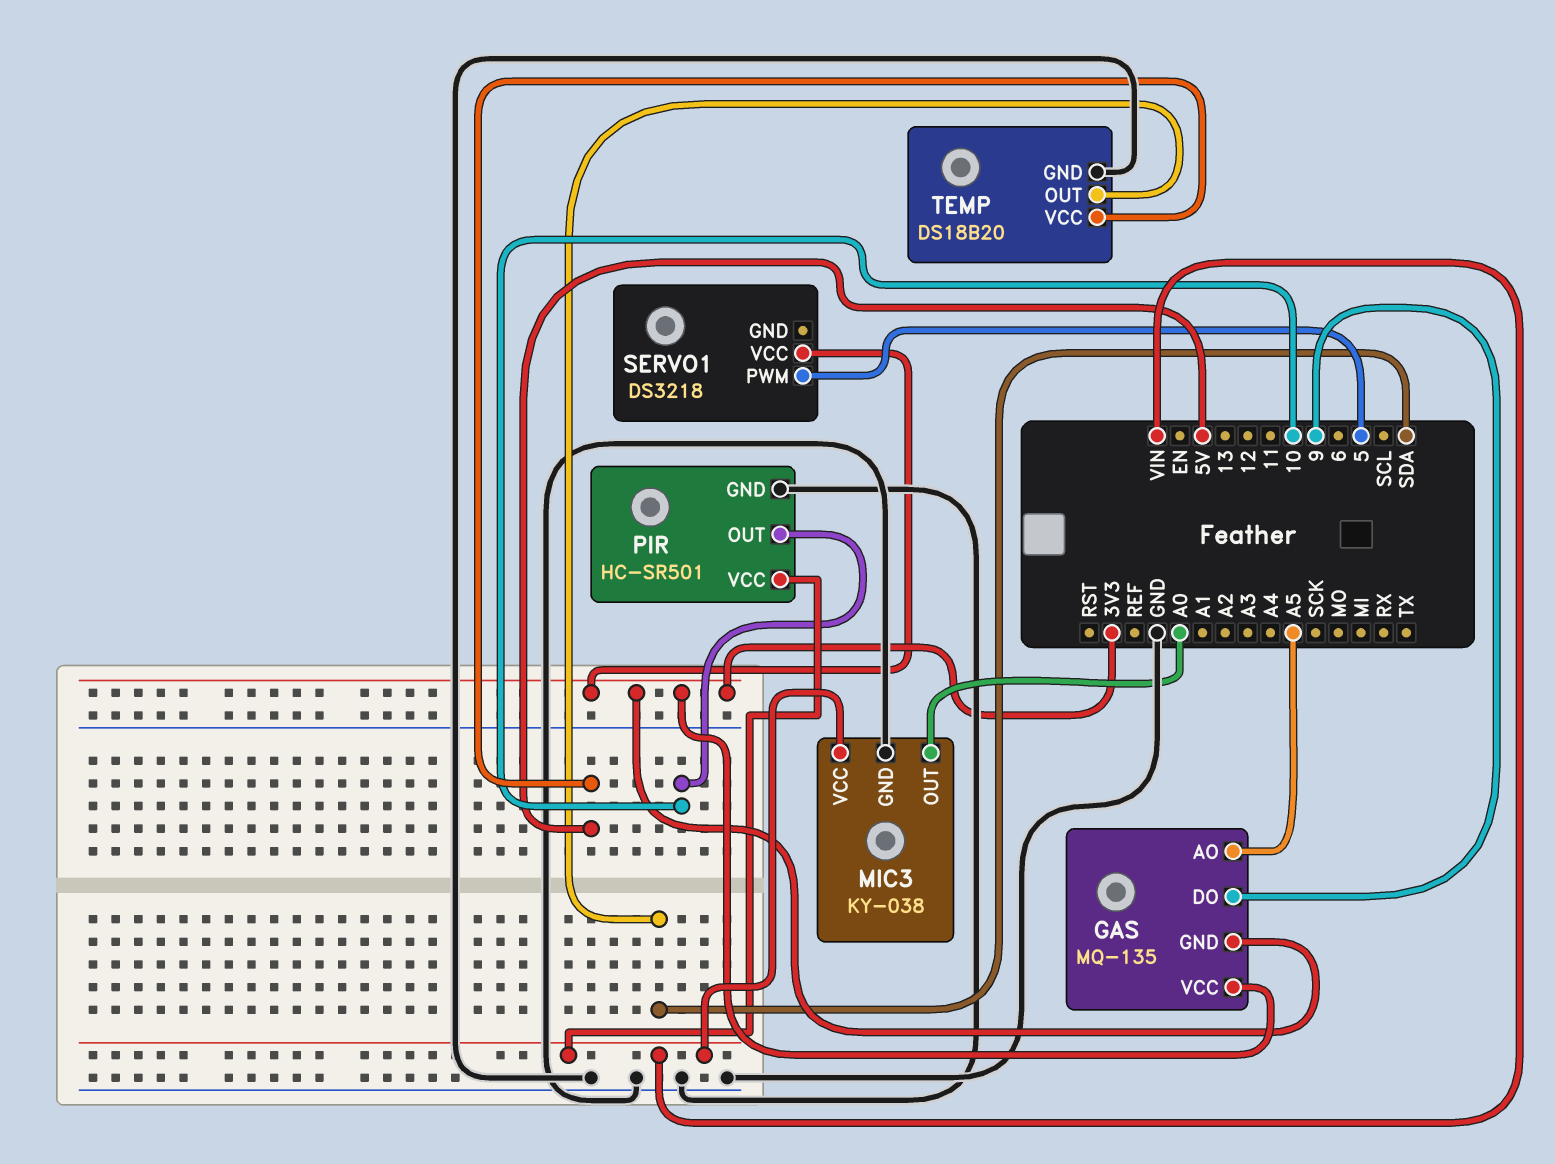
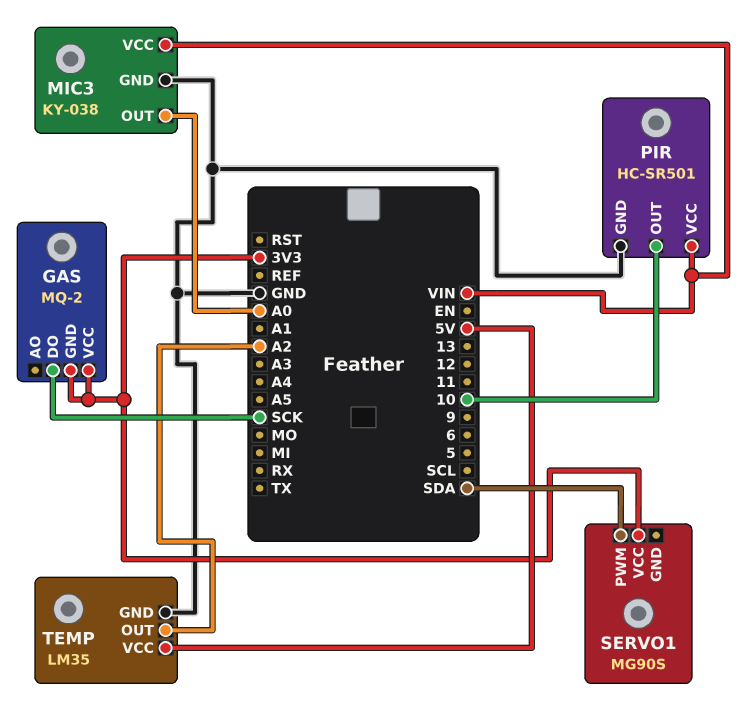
GAS: MQ-135 -> MQ-2
GAS pin AO: A5 -> none
GAS pin DO: 9 -> SCK
SERVO1: DS3218 -> MG90S
SERVO1 pin PWM: 5 -> SDA
TEMP: DS18B20 -> LM35
TEMP pin OUT: SDA -> A2

